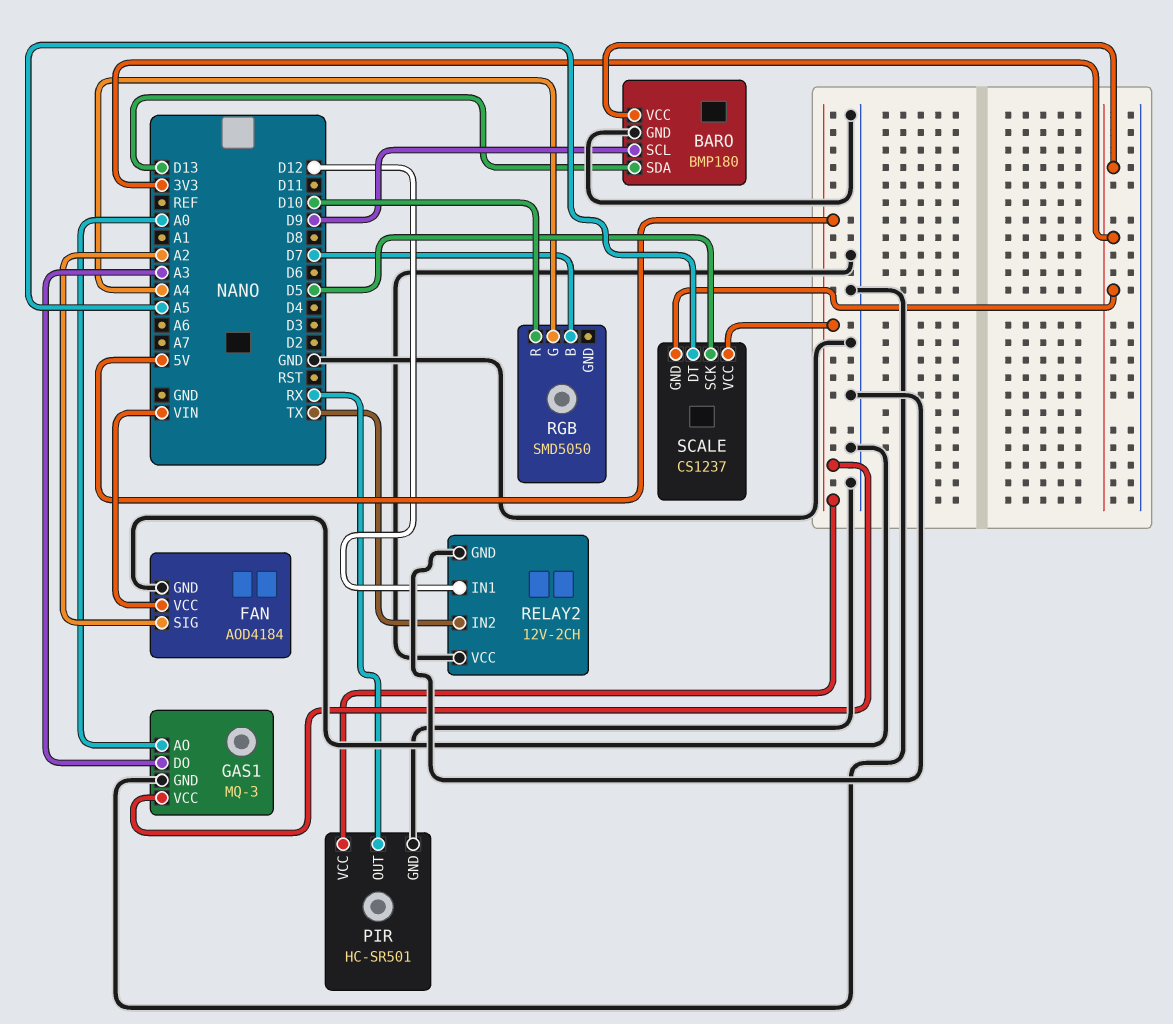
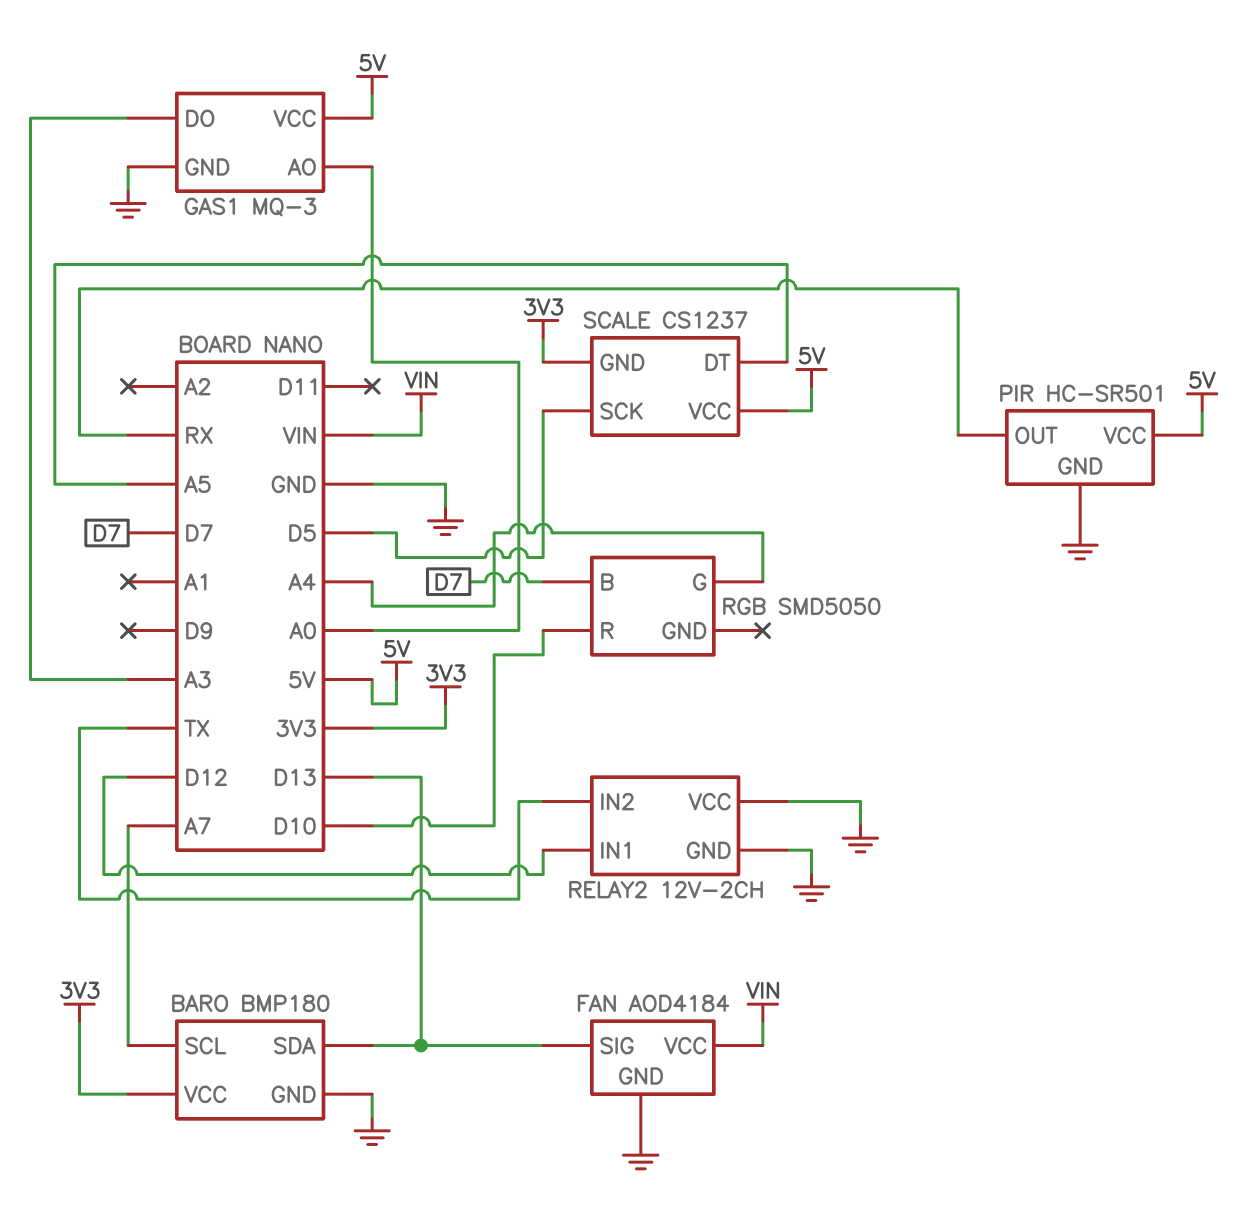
BARO pin SCL: D9 -> A7
FAN pin SIG: A2 -> D13

